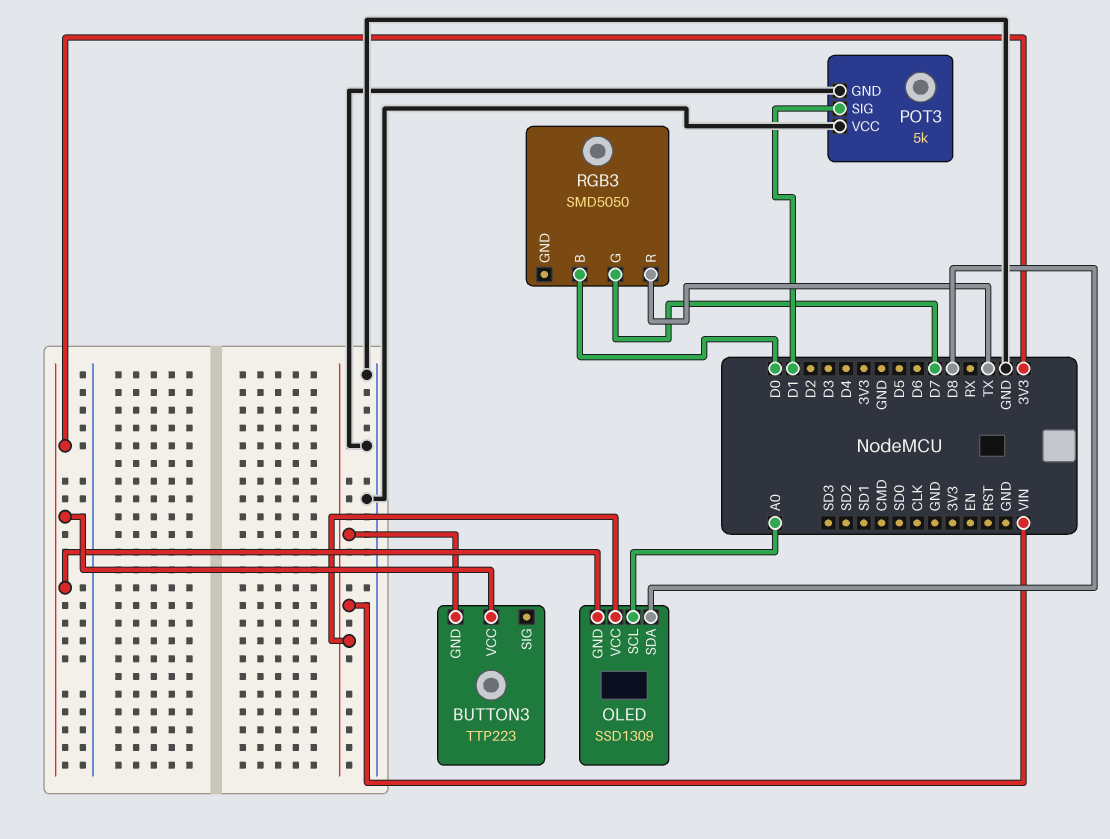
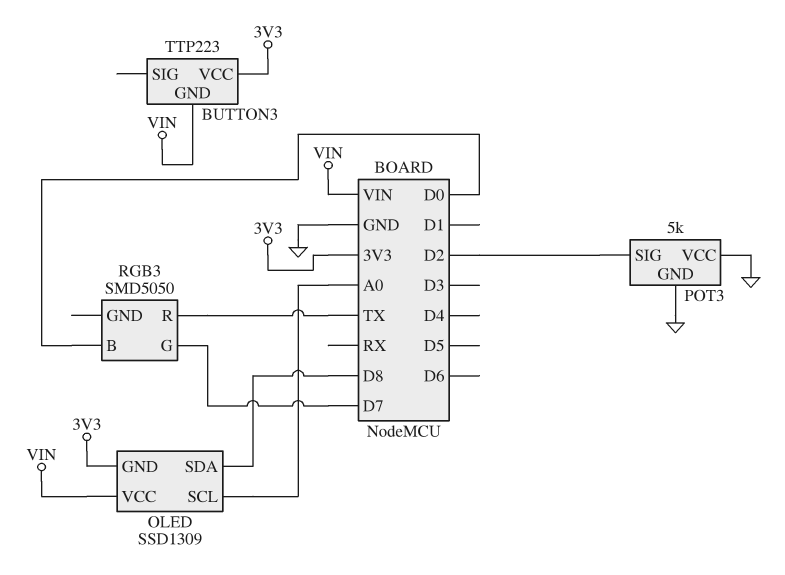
POT3 pin SIG: D1 -> D2

